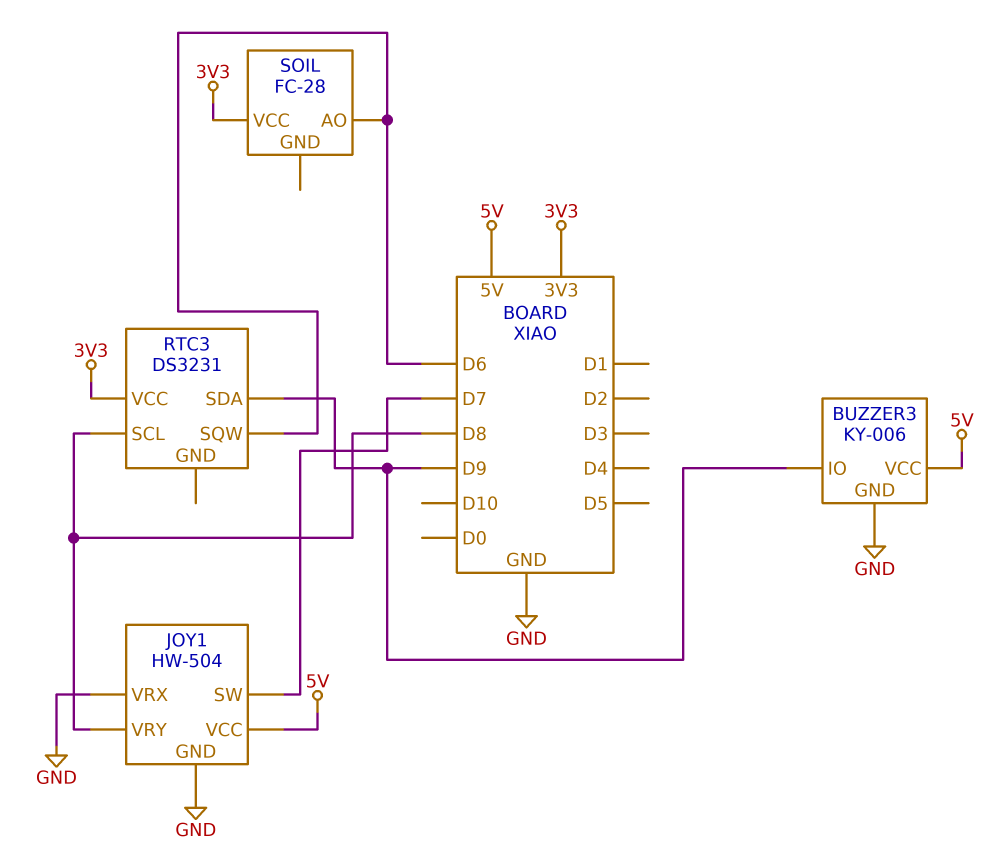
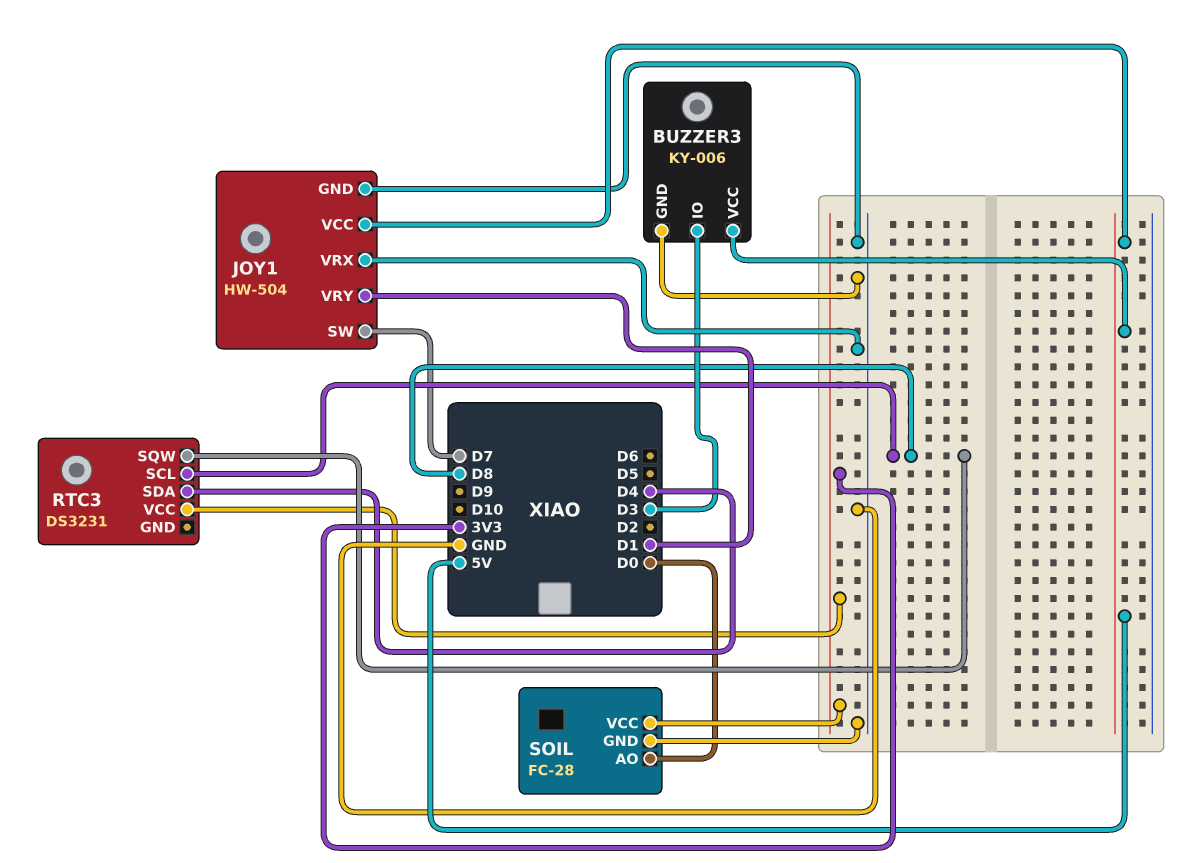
BUZZER3 pin IO: D9 -> D3
JOY1 pin VRY: D8 -> D1
RTC3 pin SDA: D9 -> D4
RTC3 pin SQW: D6 -> D8
SOIL pin AO: D6 -> D0
SOIL pin GND: none -> GND

